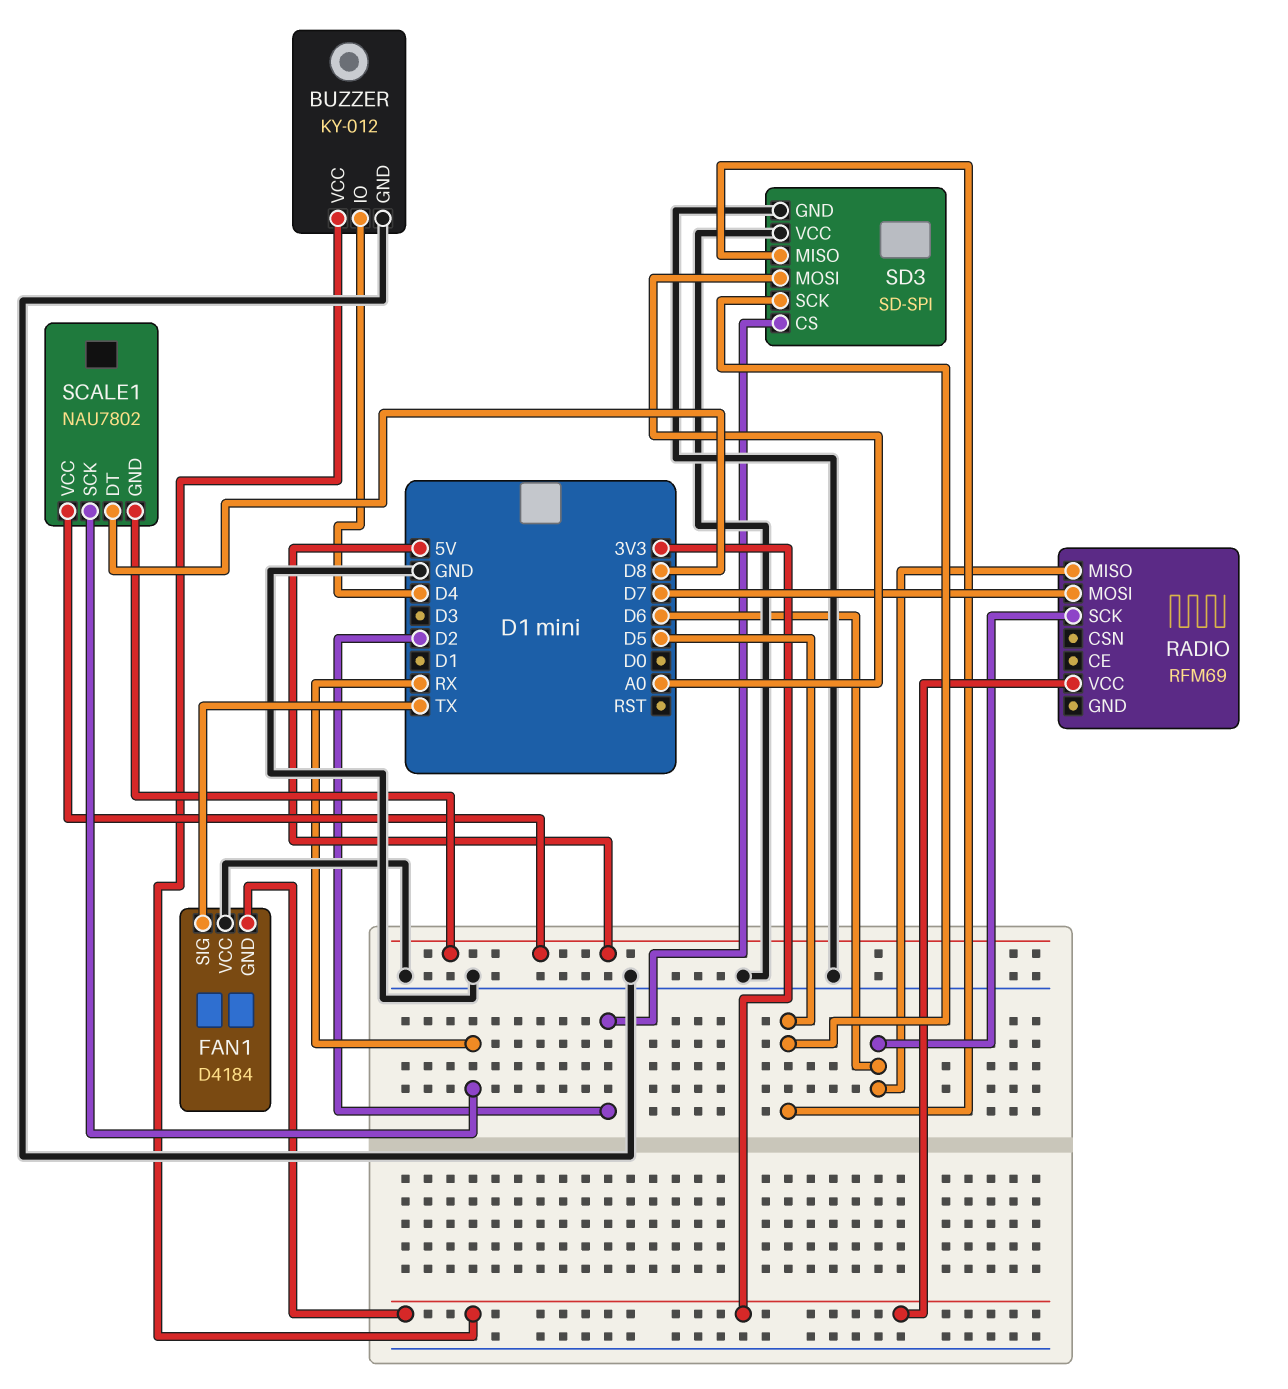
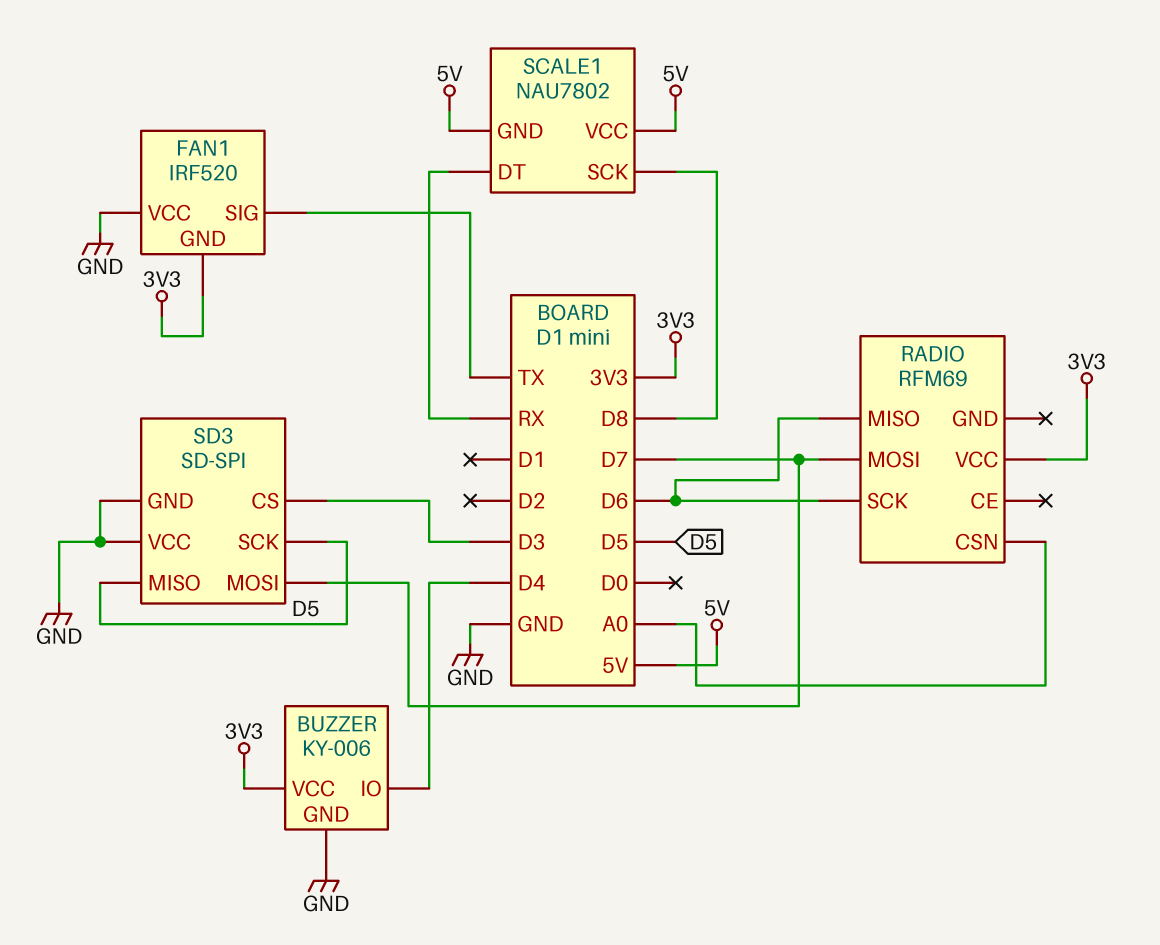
BUZZER: KY-012 -> KY-006
FAN1: D4184 -> IRF520
RADIO pin CSN: none -> A0
SCALE1 pin DT: D8 -> RX
SCALE1 pin SCK: RX -> D8
SD3 pin CS: D2 -> D3
SD3 pin MOSI: A0 -> D7

